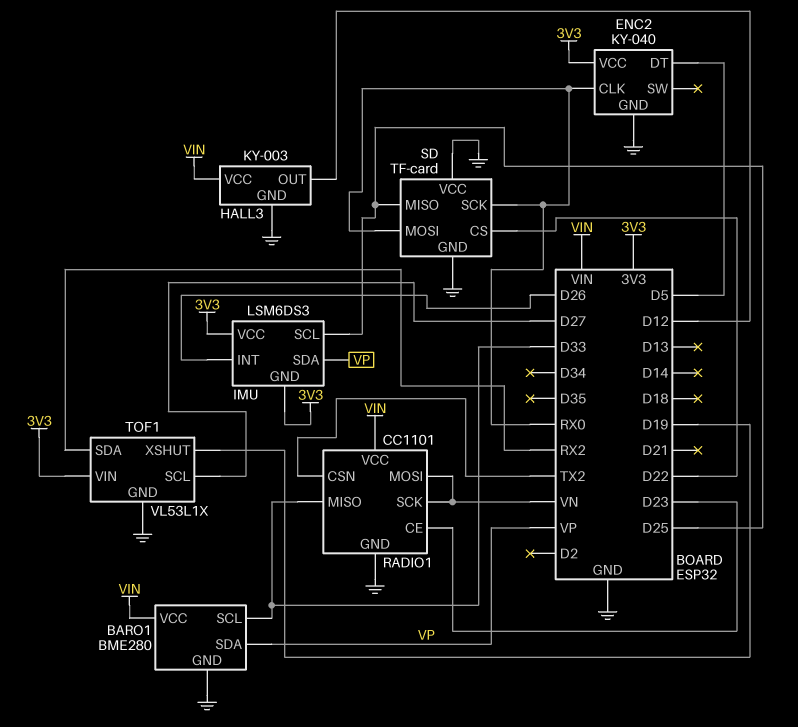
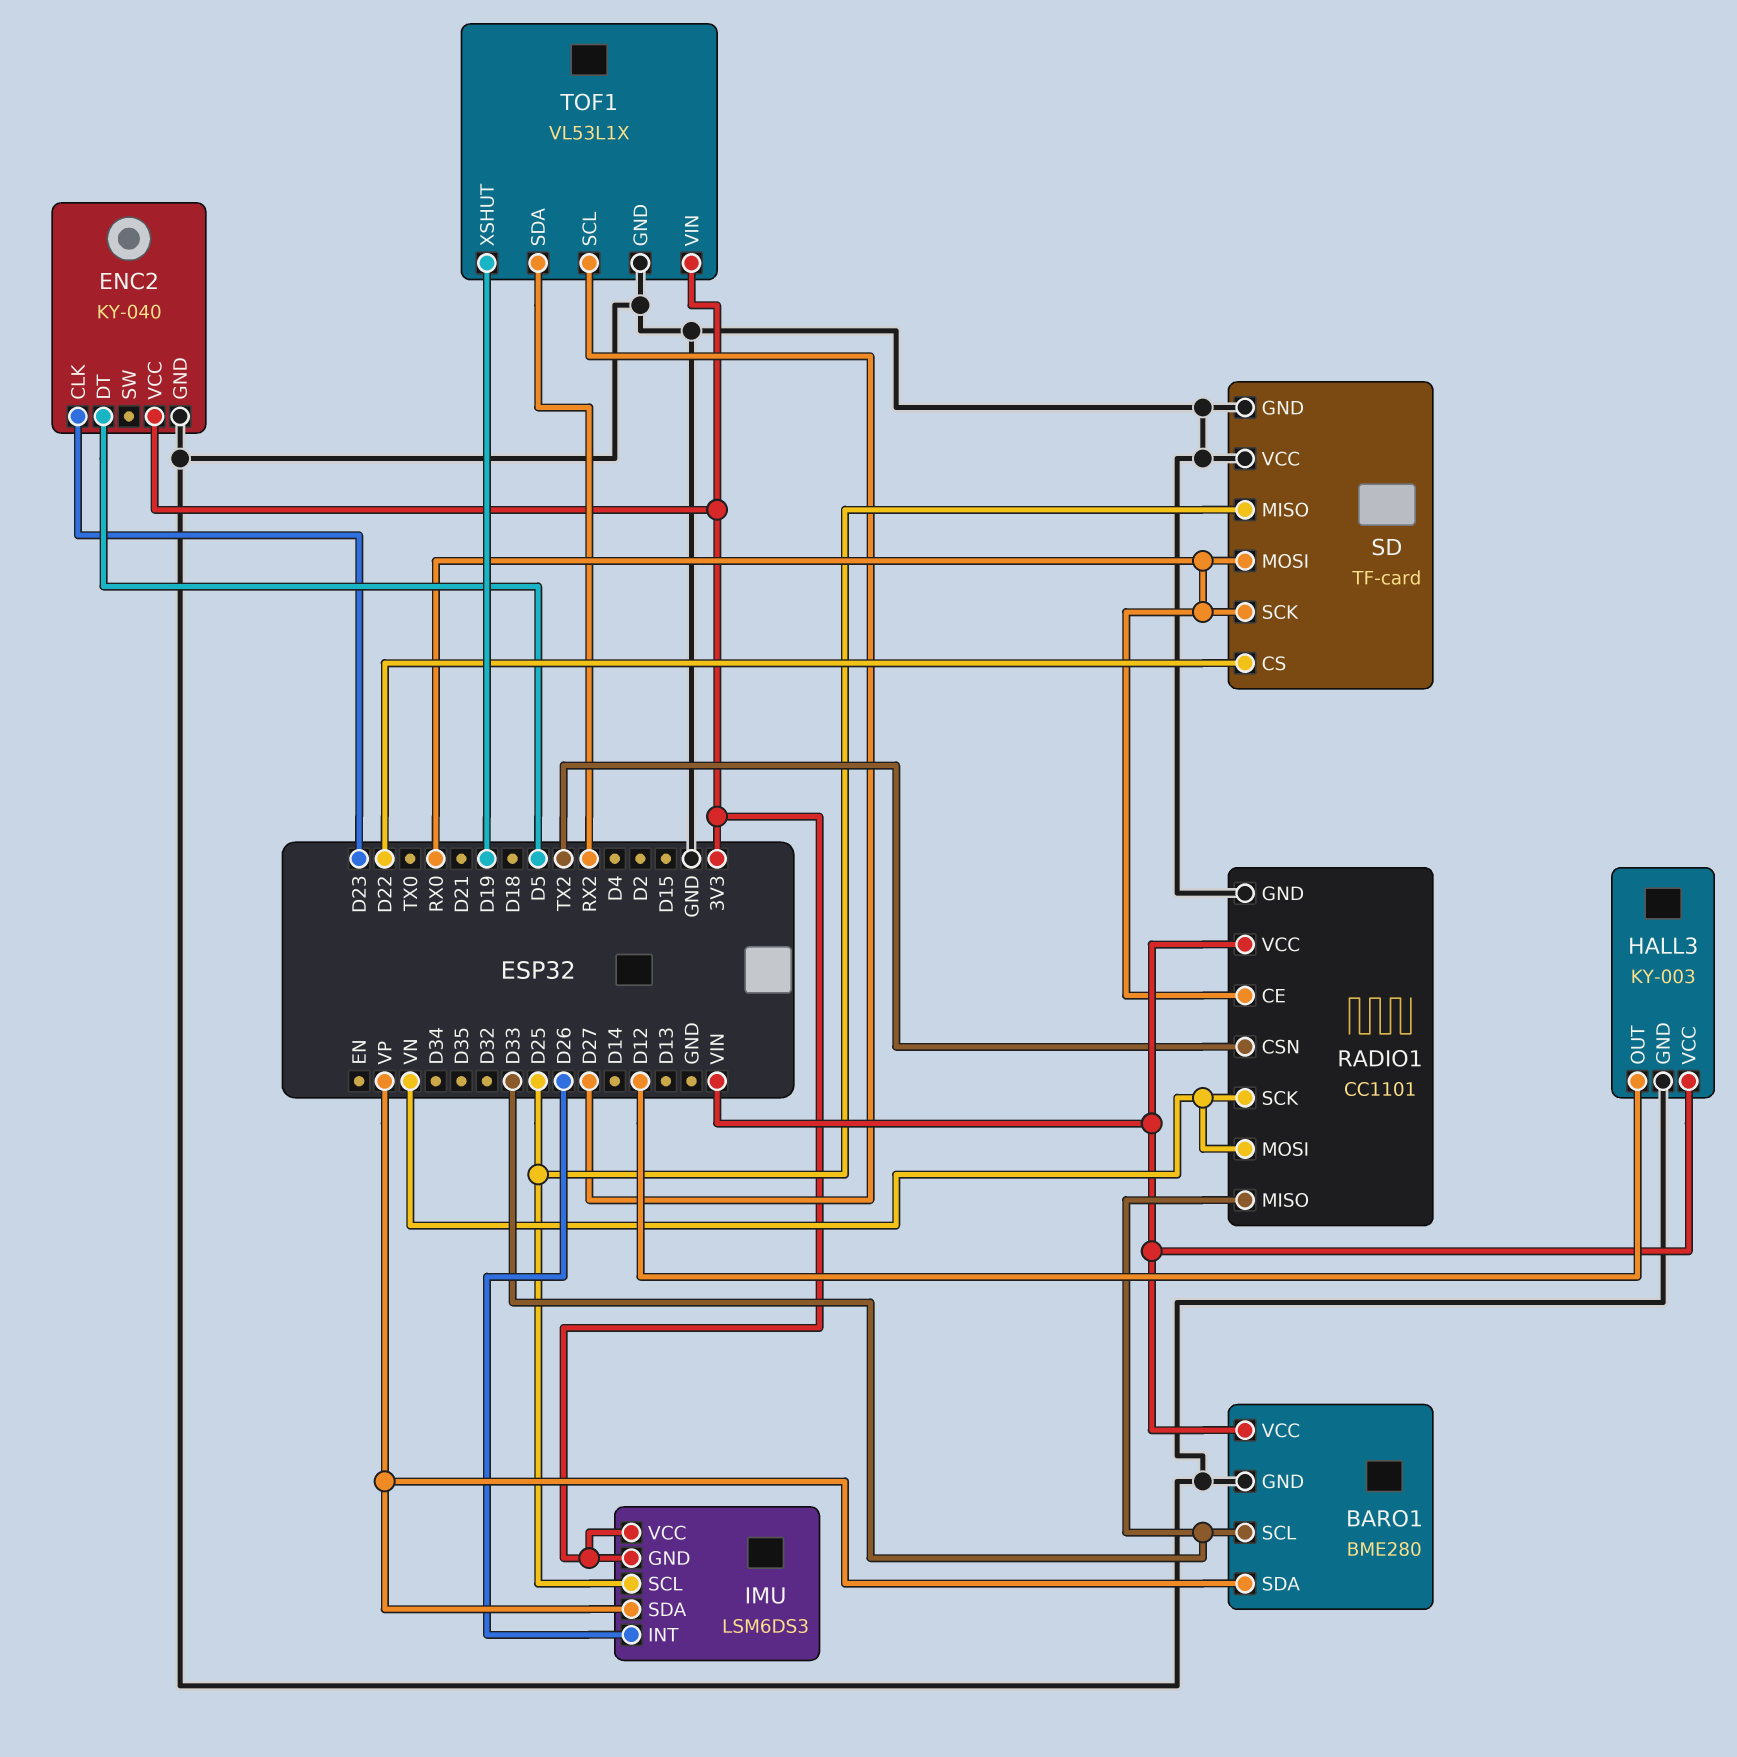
ENC2 pin CLK: RX0 -> D23
RADIO1 pin CE: D23 -> RX0

